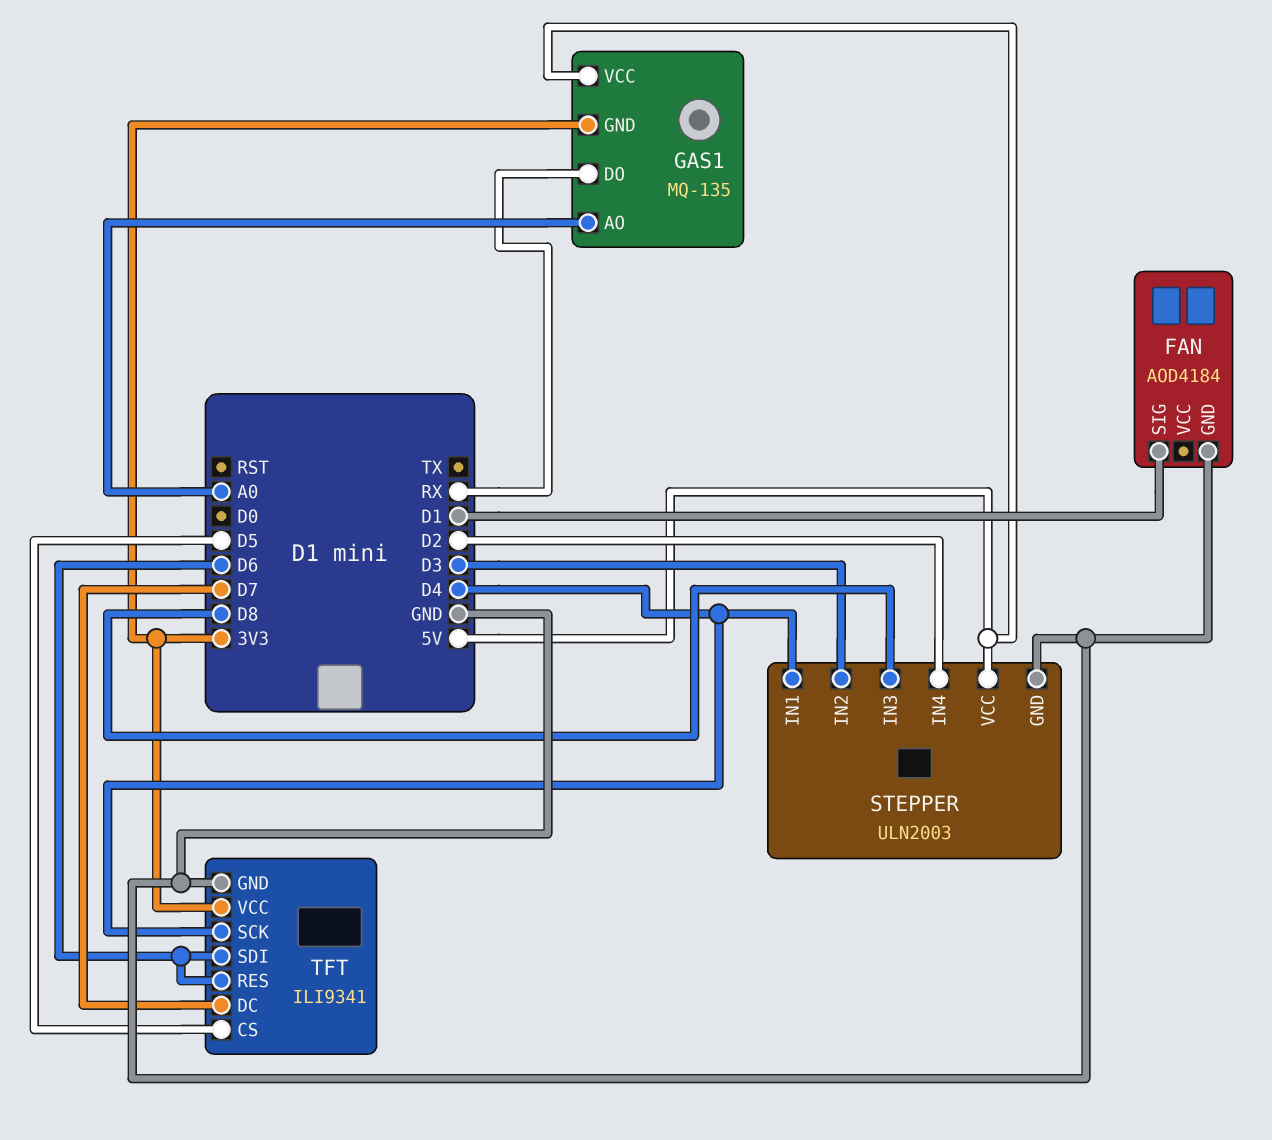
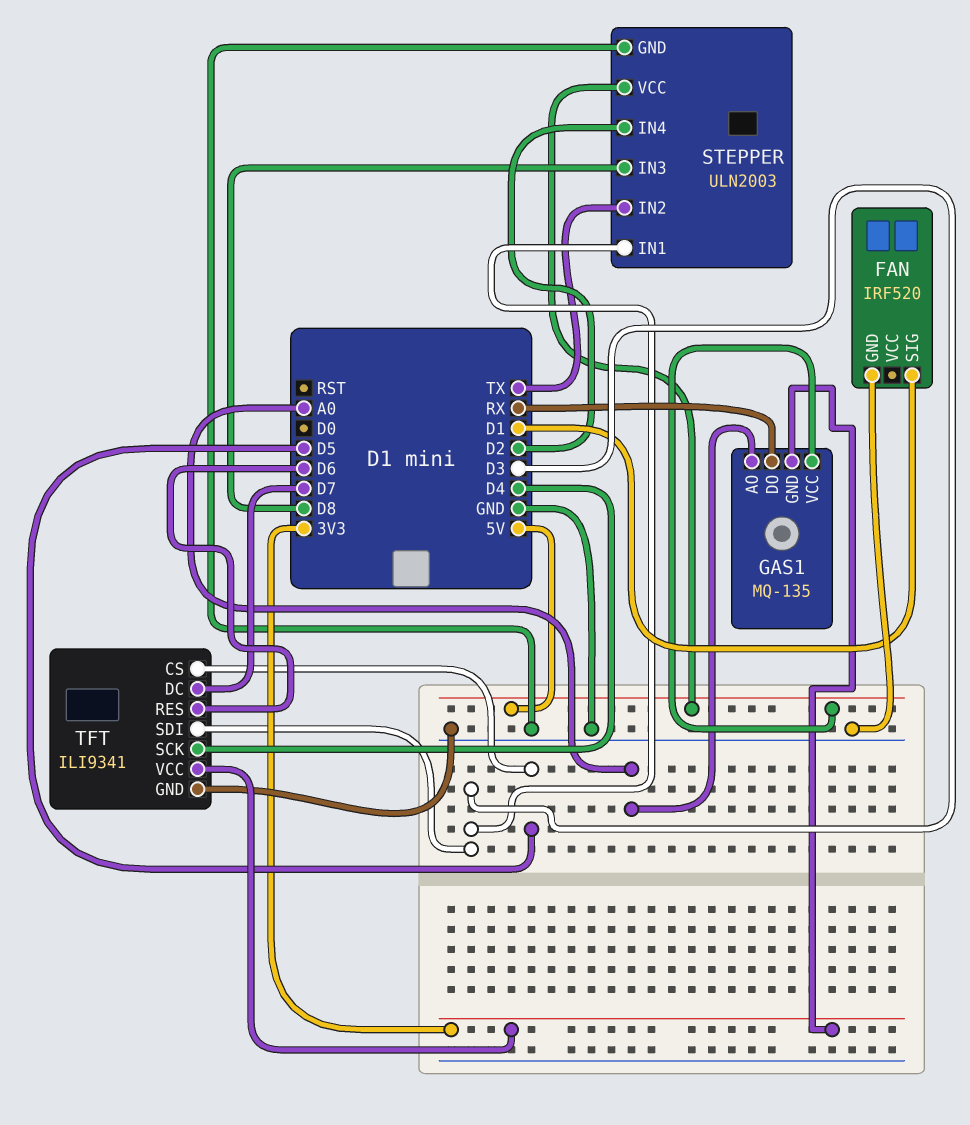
FAN: AOD4184 -> IRF520
STEPPER pin IN1: D4 -> D3
STEPPER pin IN2: D3 -> TX
TFT pin SDI: D6 -> D3

